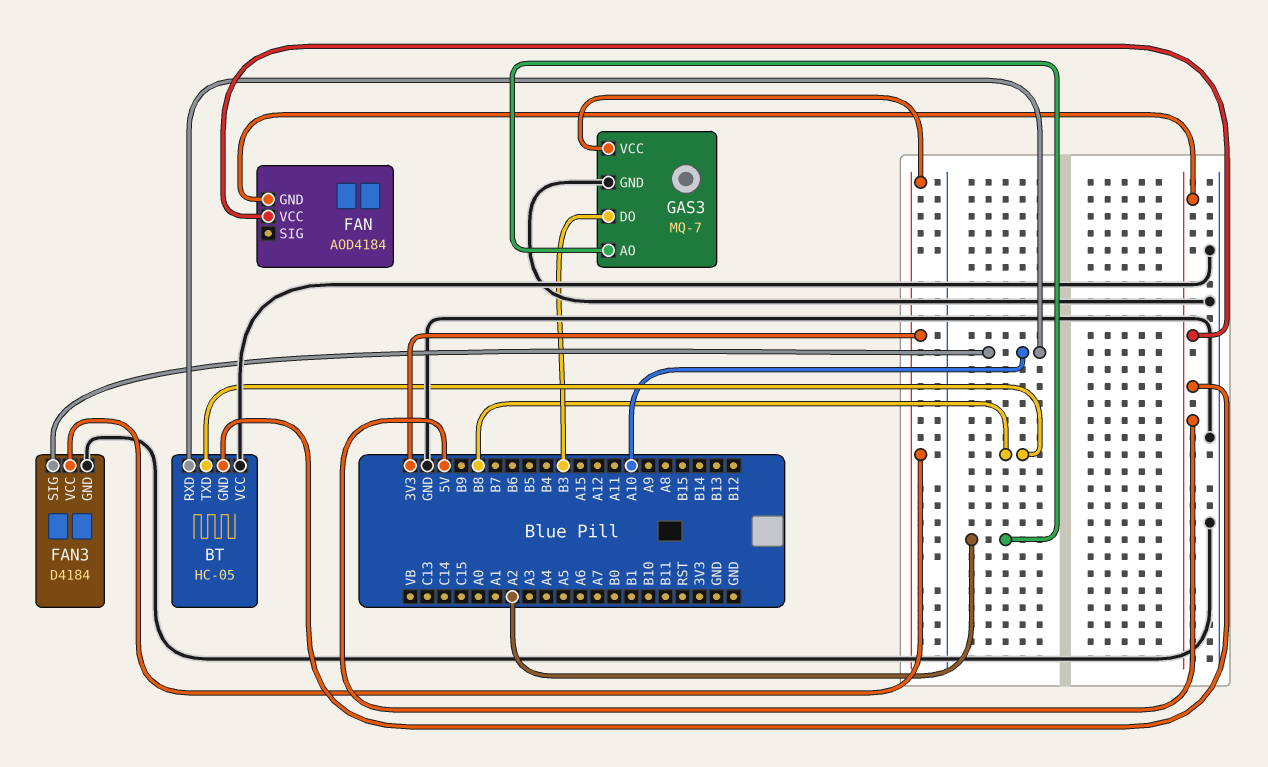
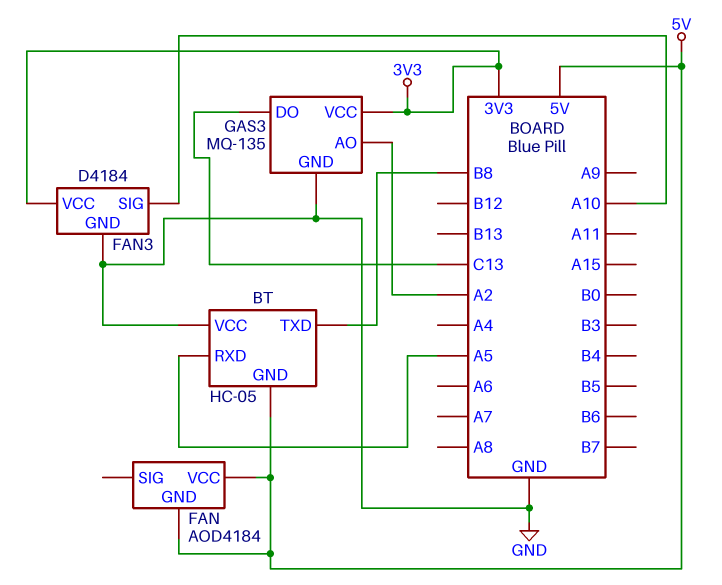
BT pin RXD: A10 -> A5
GAS3: MQ-7 -> MQ-135
GAS3 pin DO: B3 -> C13

